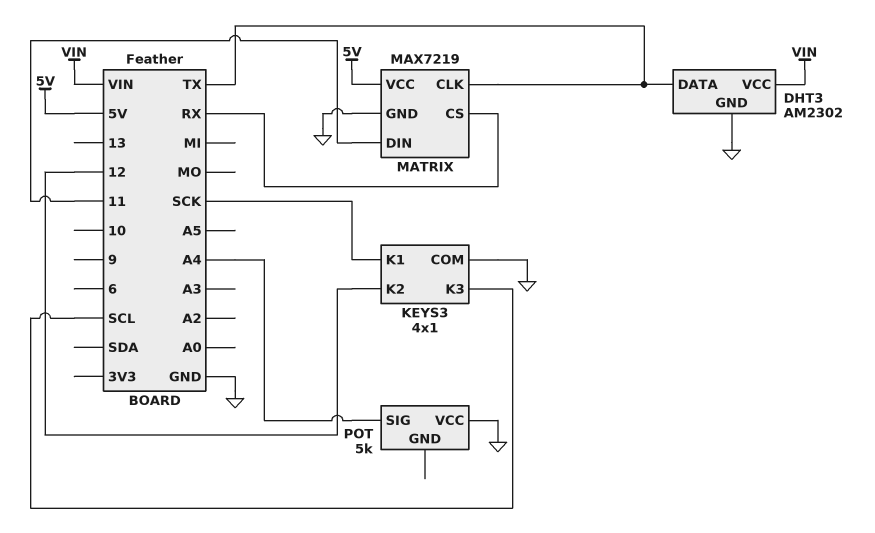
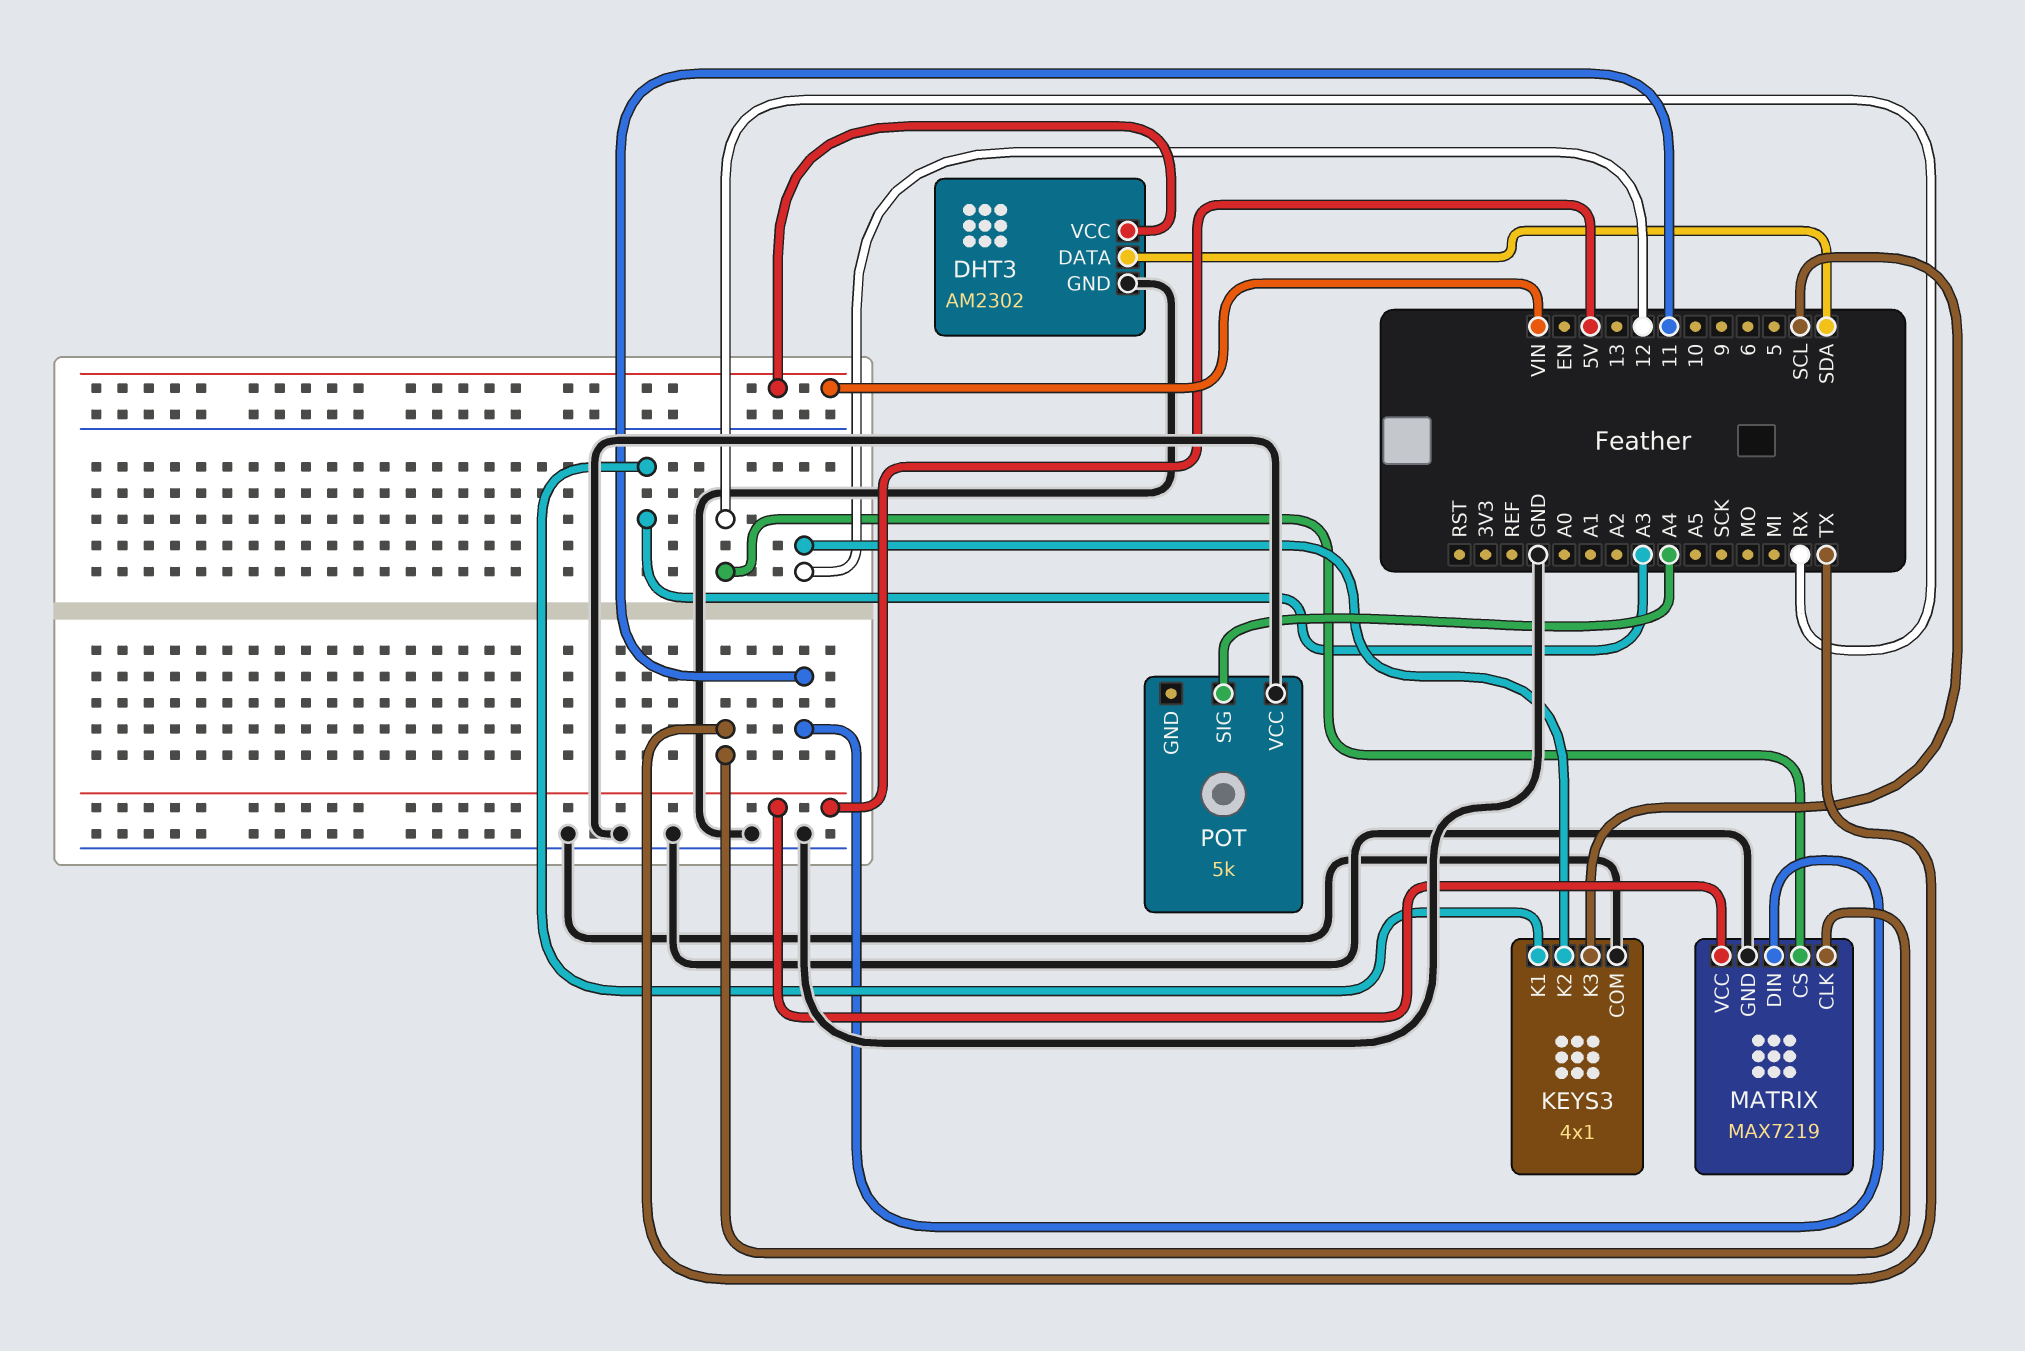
DHT3 pin DATA: TX -> SDA
KEYS3 pin K1: SCK -> A3

